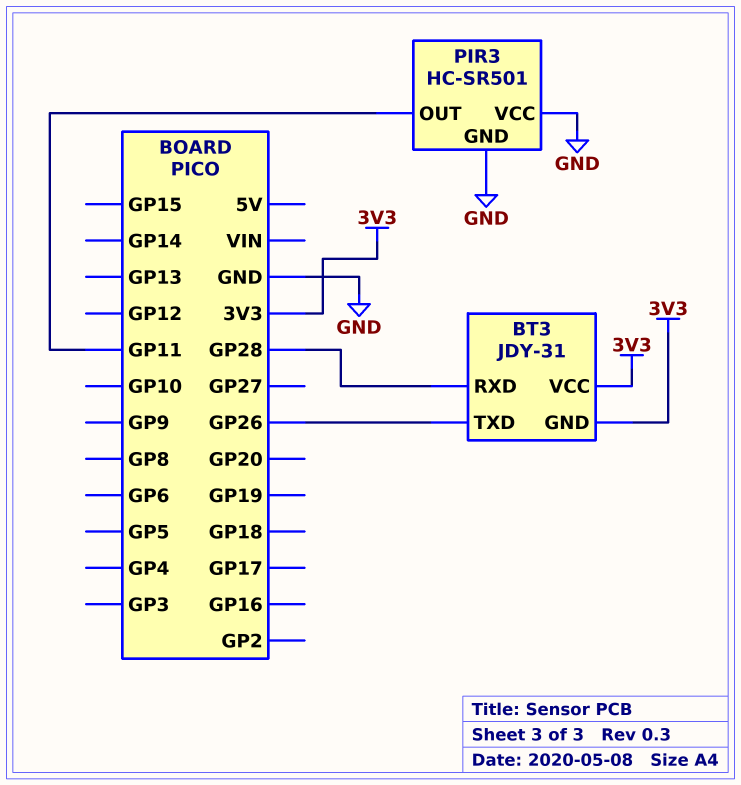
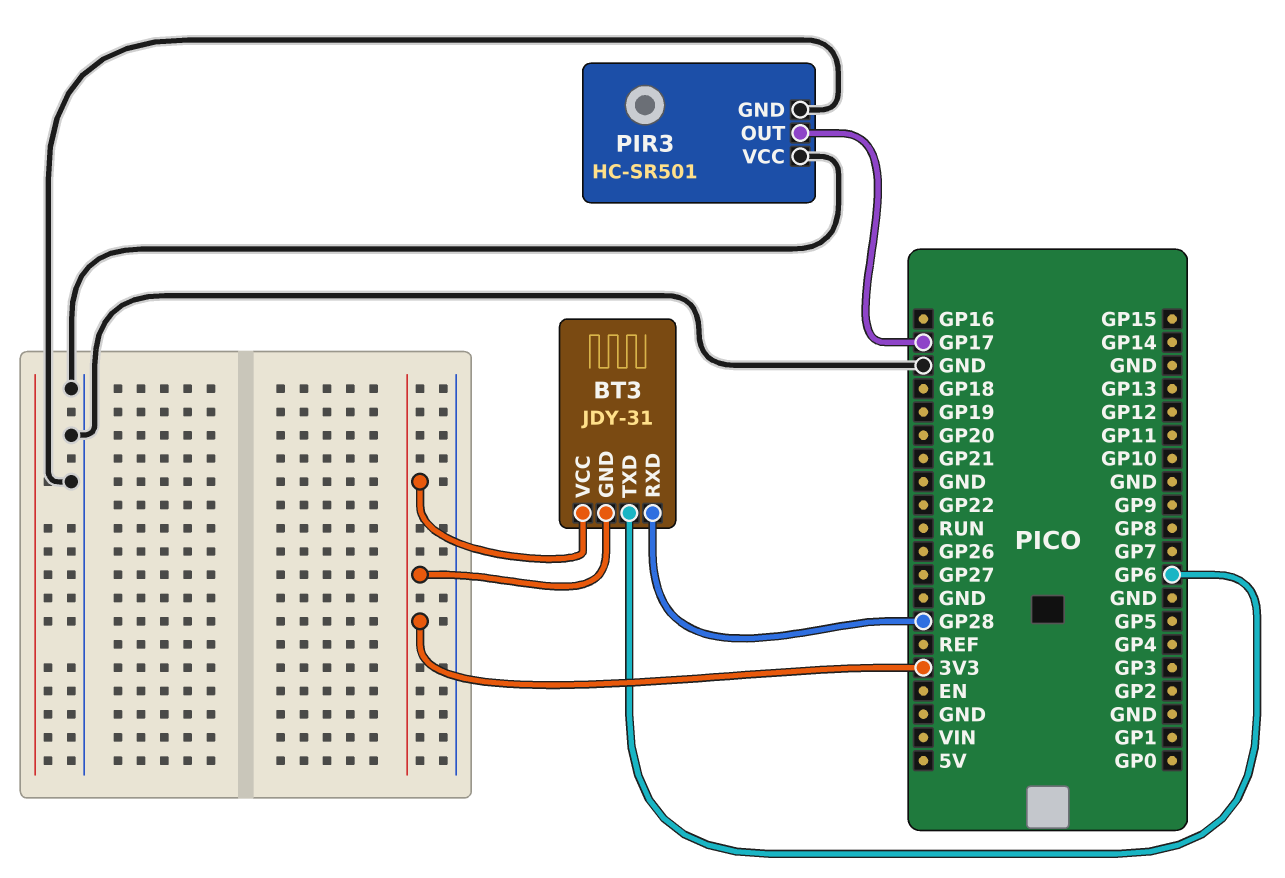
BT3 pin TXD: GP26 -> GP6
PIR3 pin OUT: GP11 -> GP17

